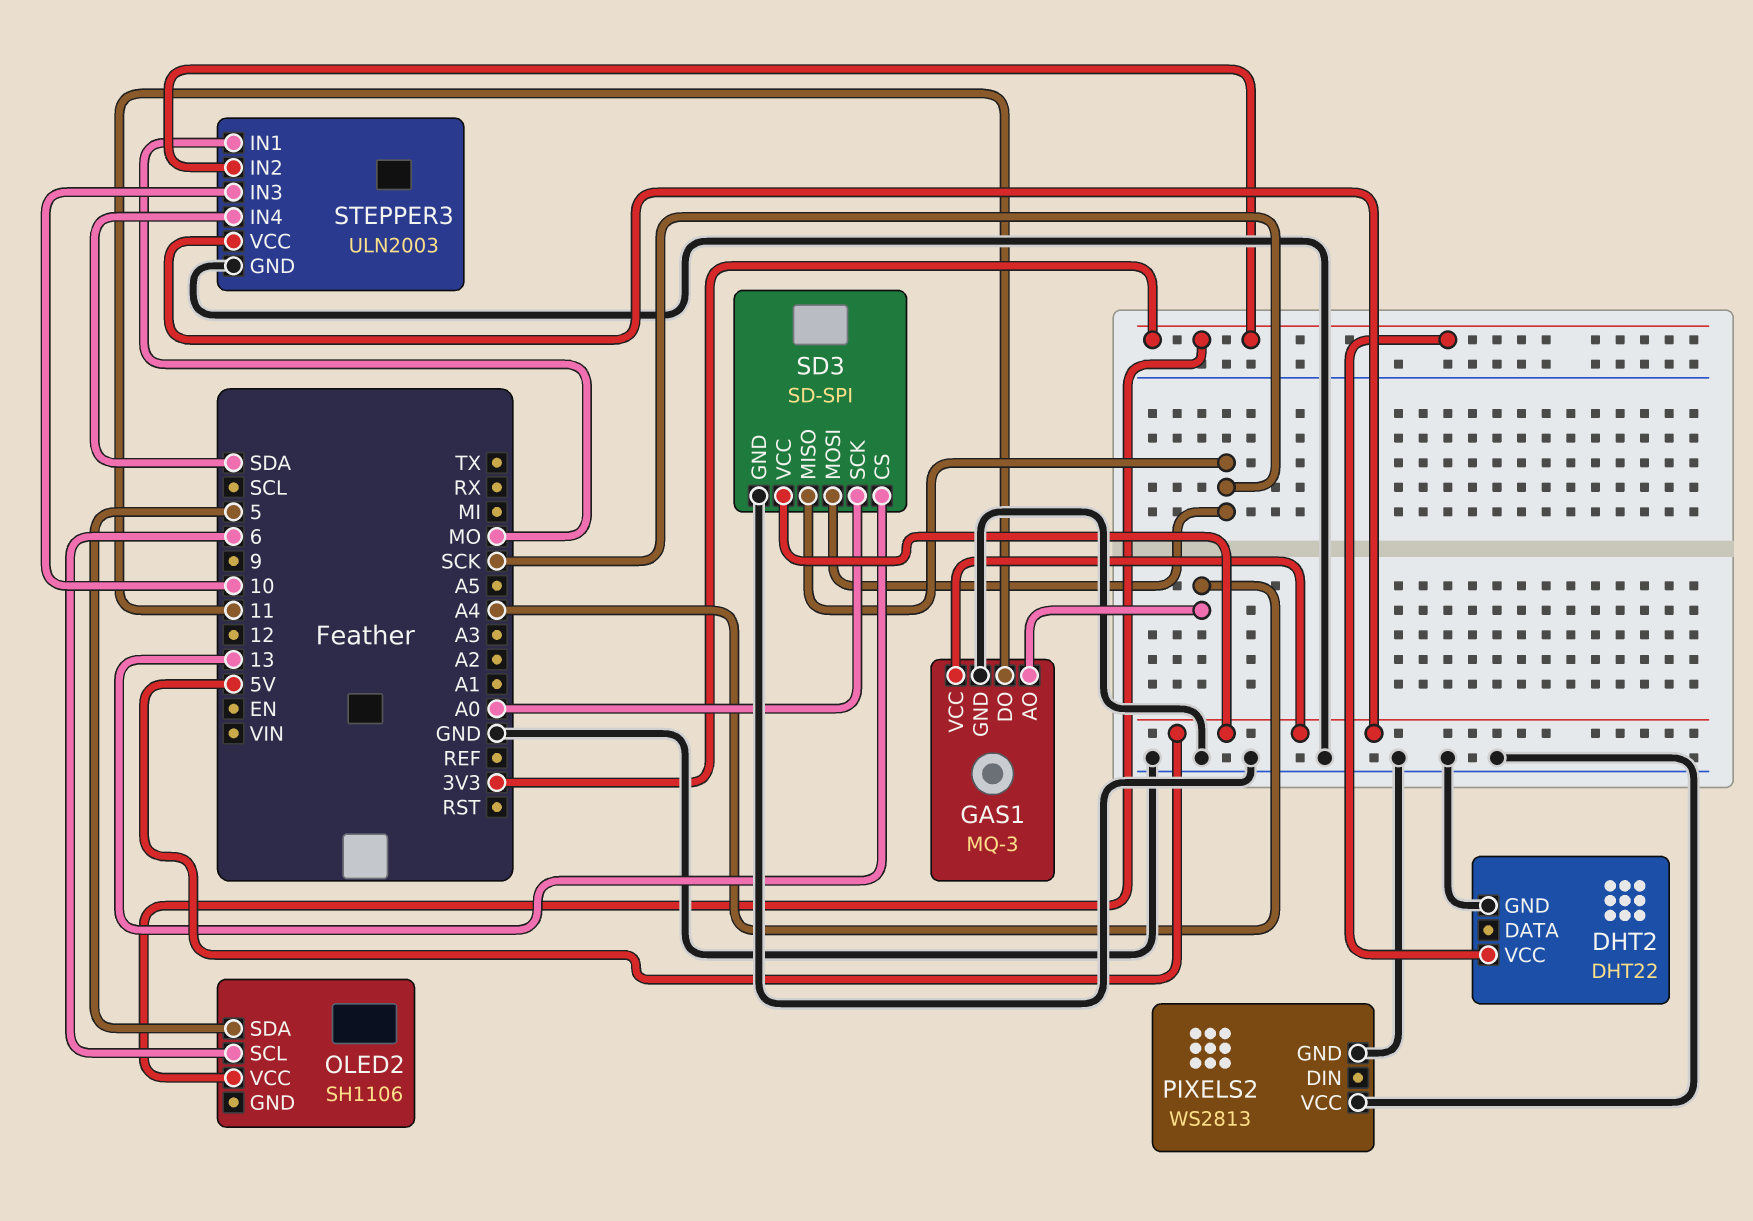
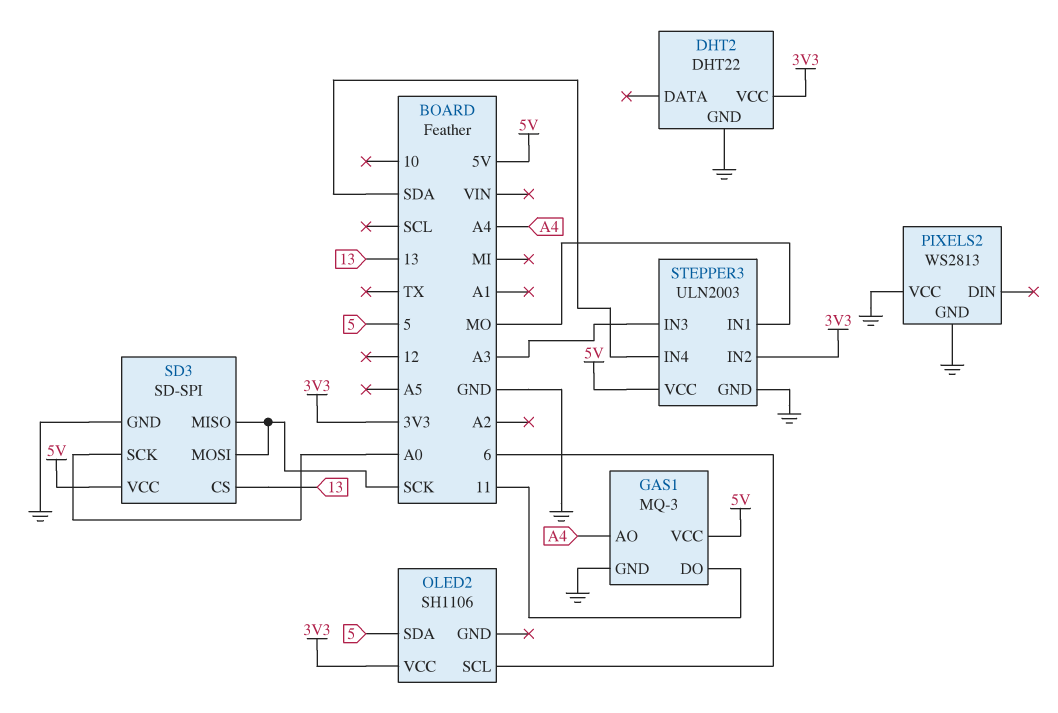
STEPPER3 pin IN3: 10 -> A3

